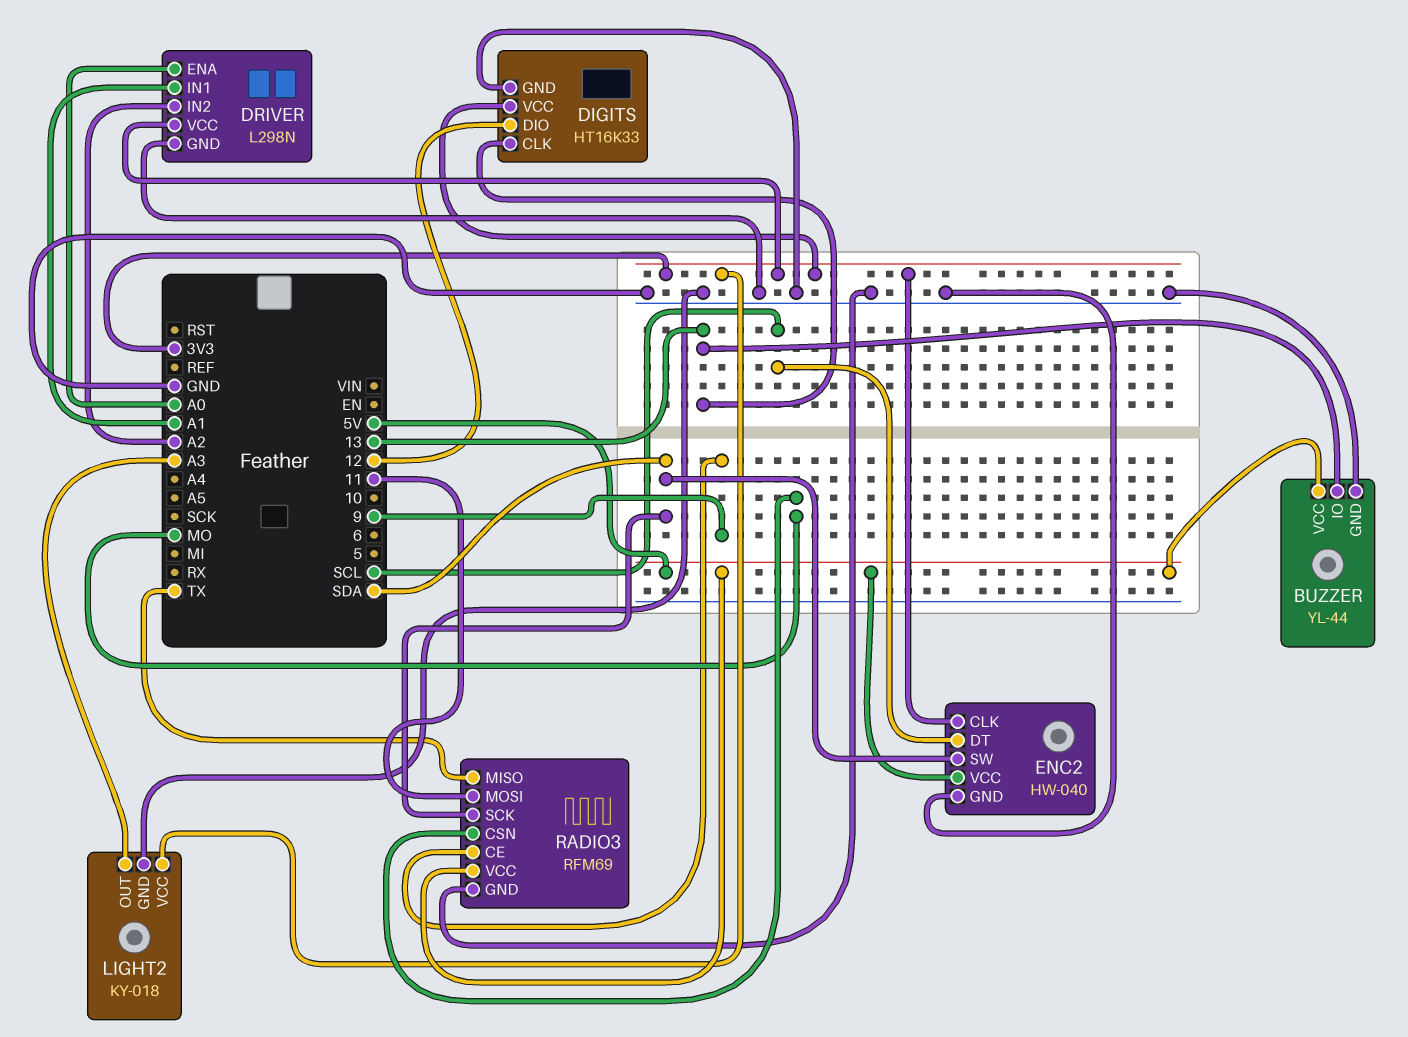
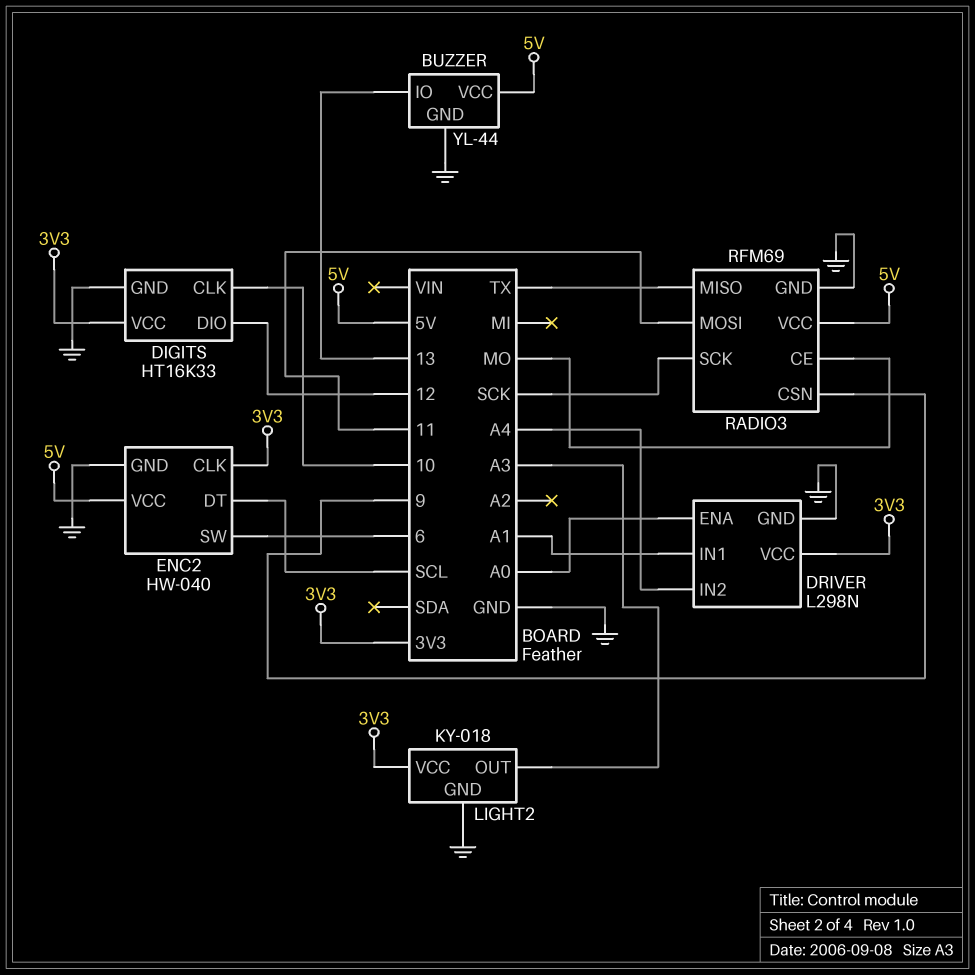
DIGITS pin CLK: 13 -> 10
DRIVER pin IN2: A2 -> A4
ENC2 pin SW: SDA -> 6
RADIO3 pin CE: 9 -> MO
RADIO3 pin CSN: MO -> 9
RADIO3 pin SCK: SDA -> SCK

